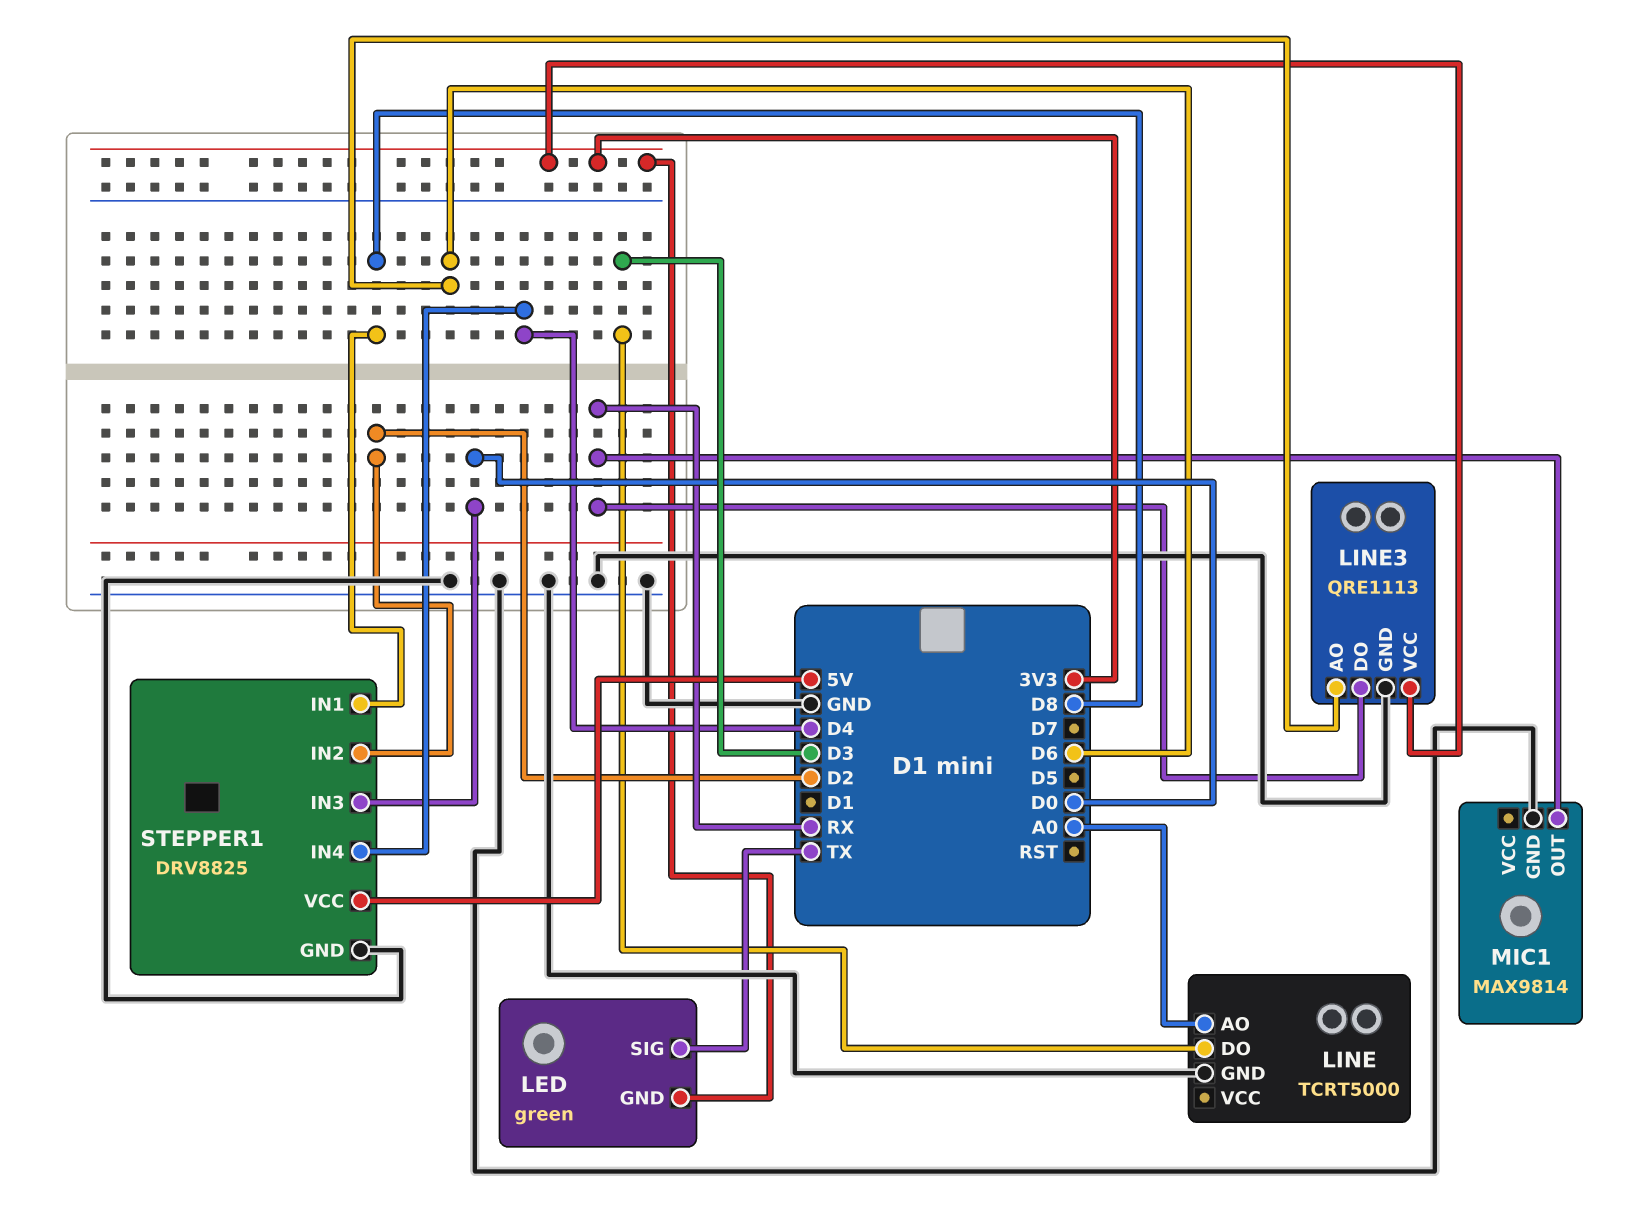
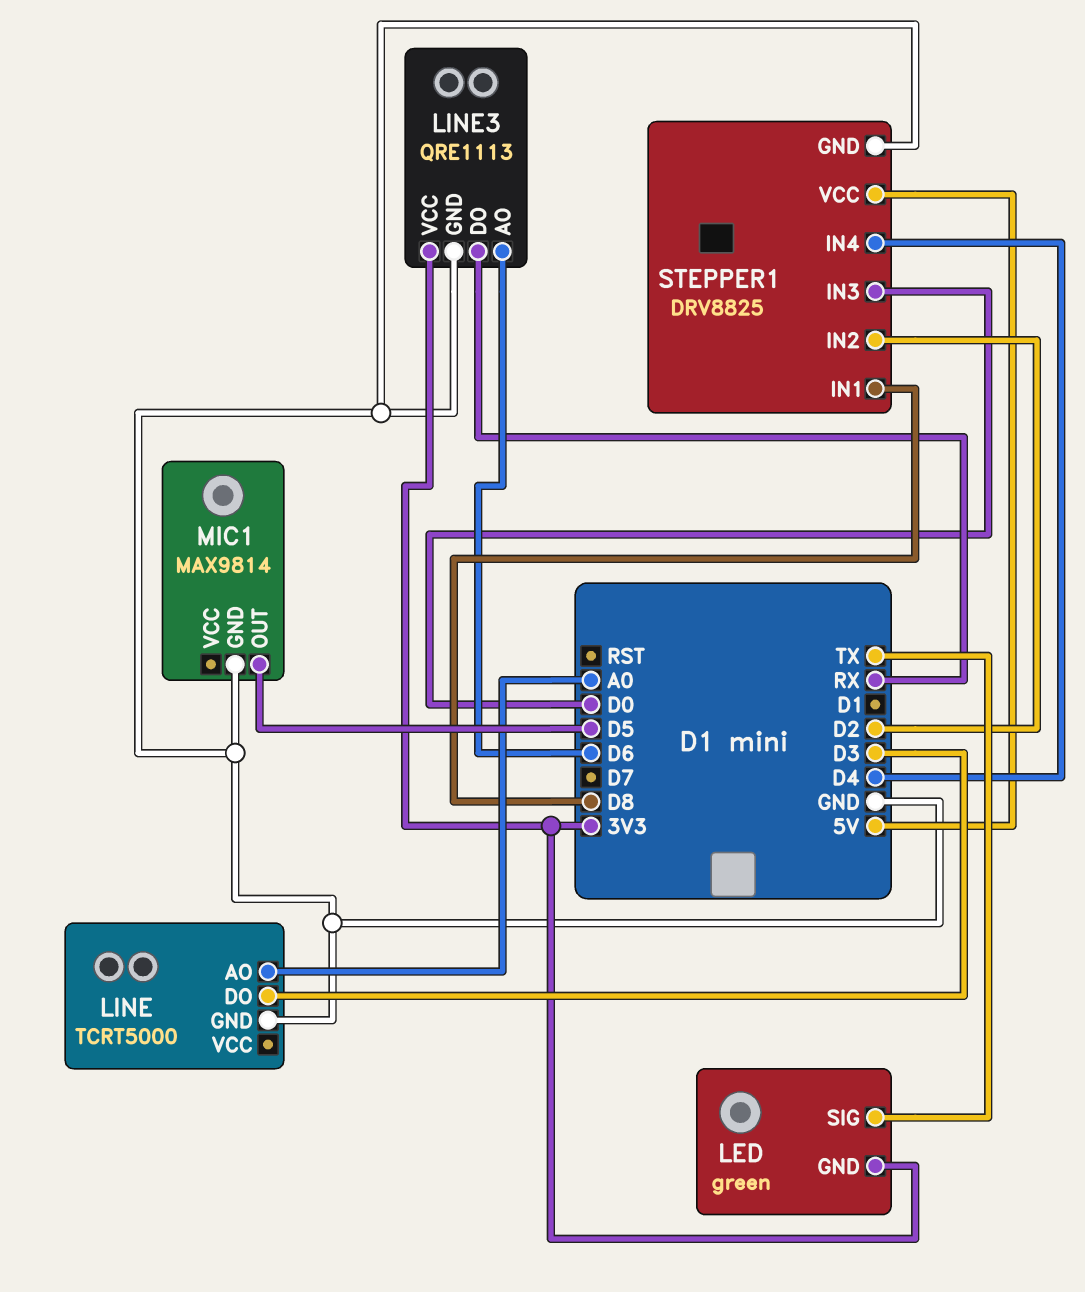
MIC1 pin OUT: RX -> D5

